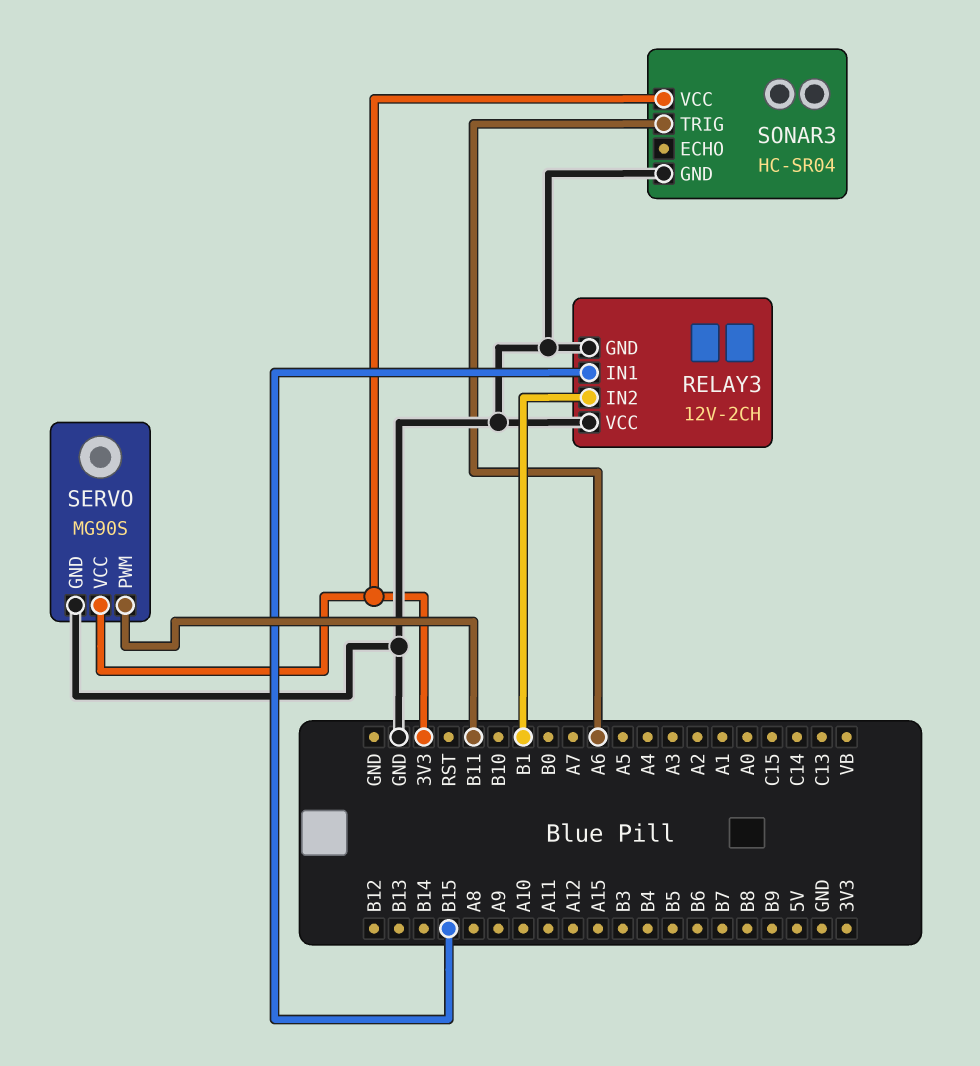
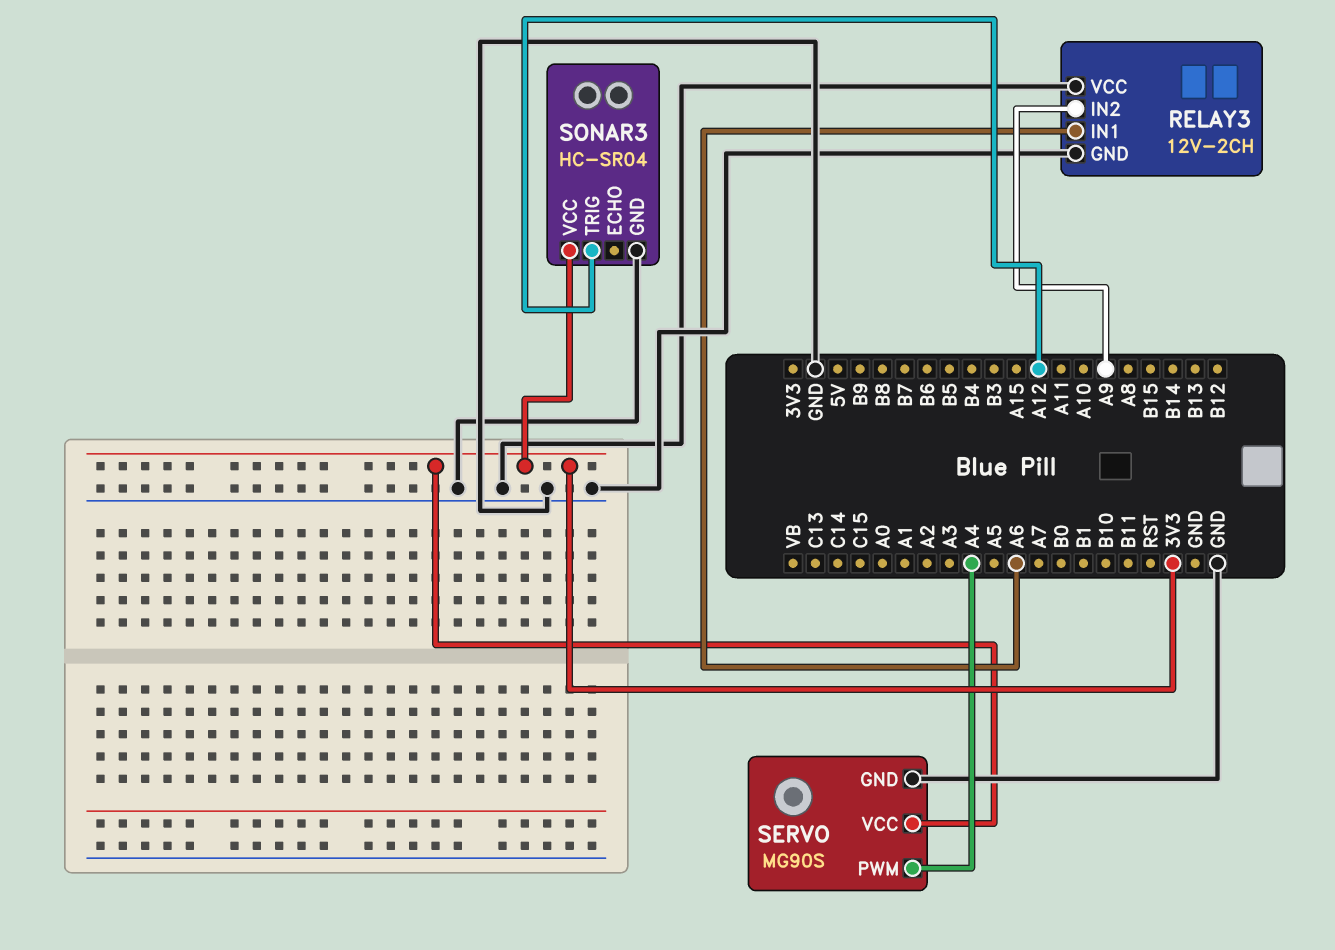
RELAY3 pin IN1: B15 -> A6
RELAY3 pin IN2: B1 -> A9
SERVO pin PWM: B11 -> A4
SONAR3 pin TRIG: A6 -> A12

